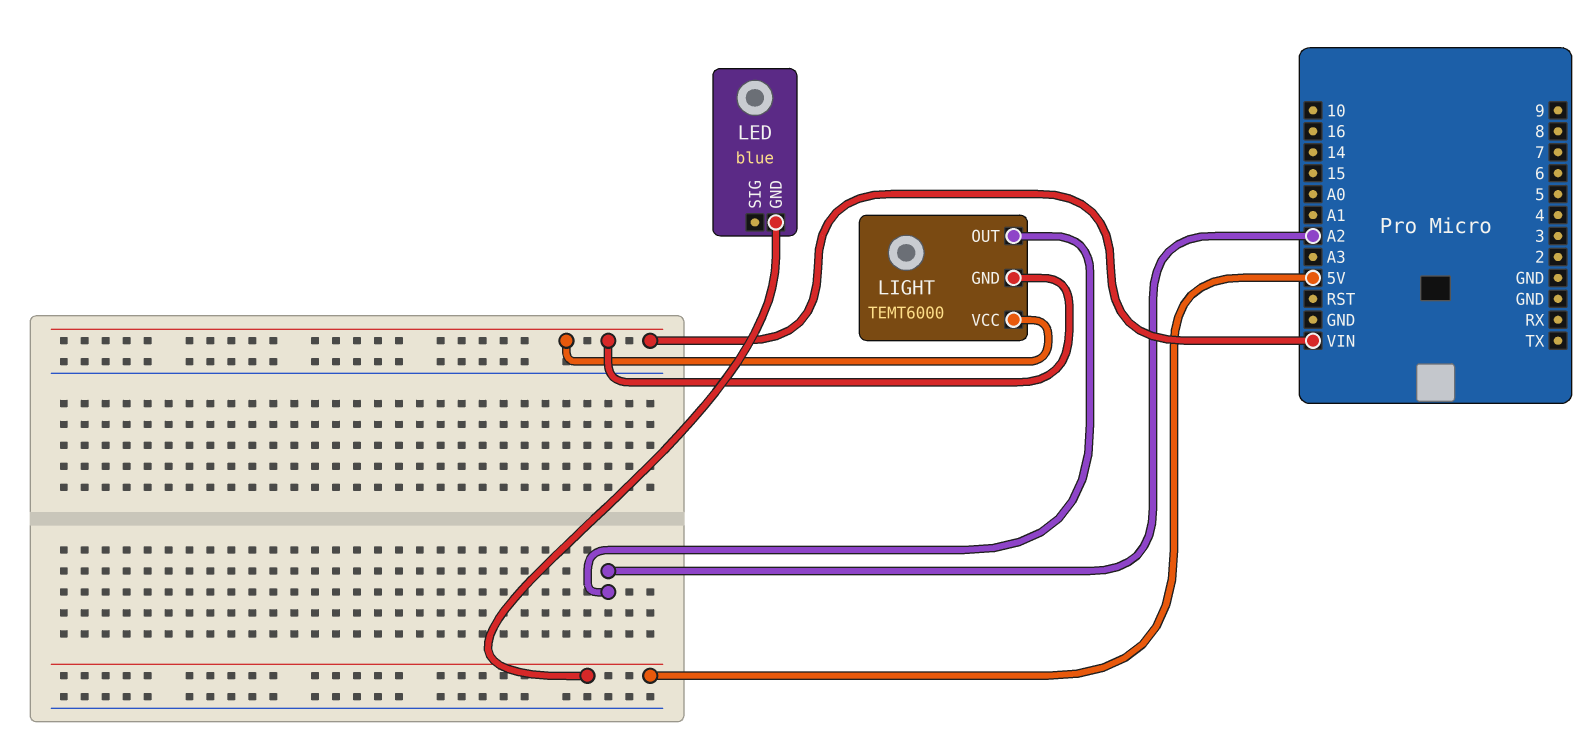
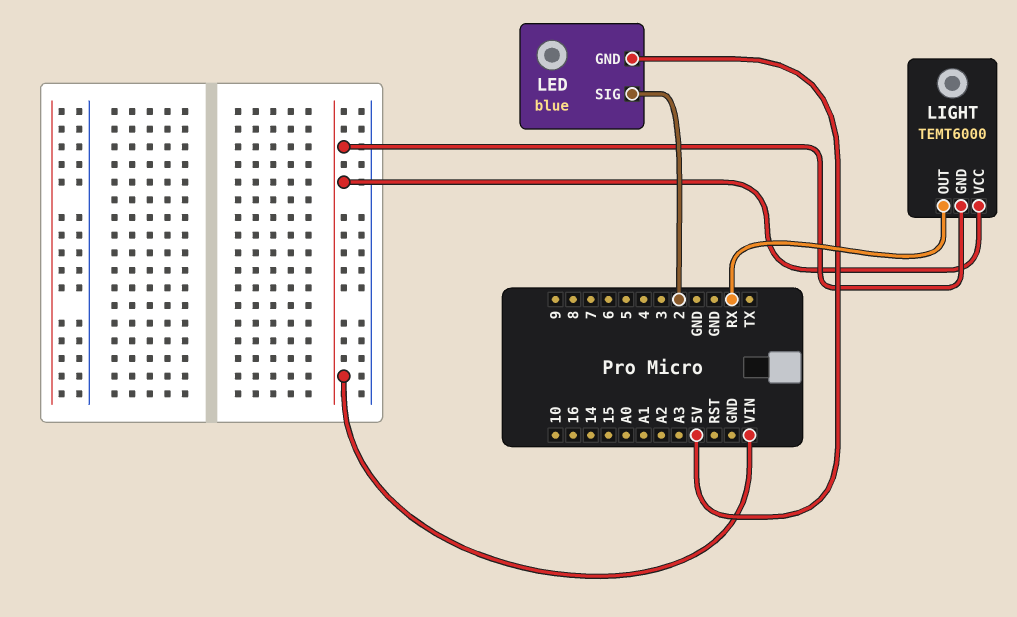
LED pin SIG: none -> 2
LIGHT pin OUT: A2 -> RX

